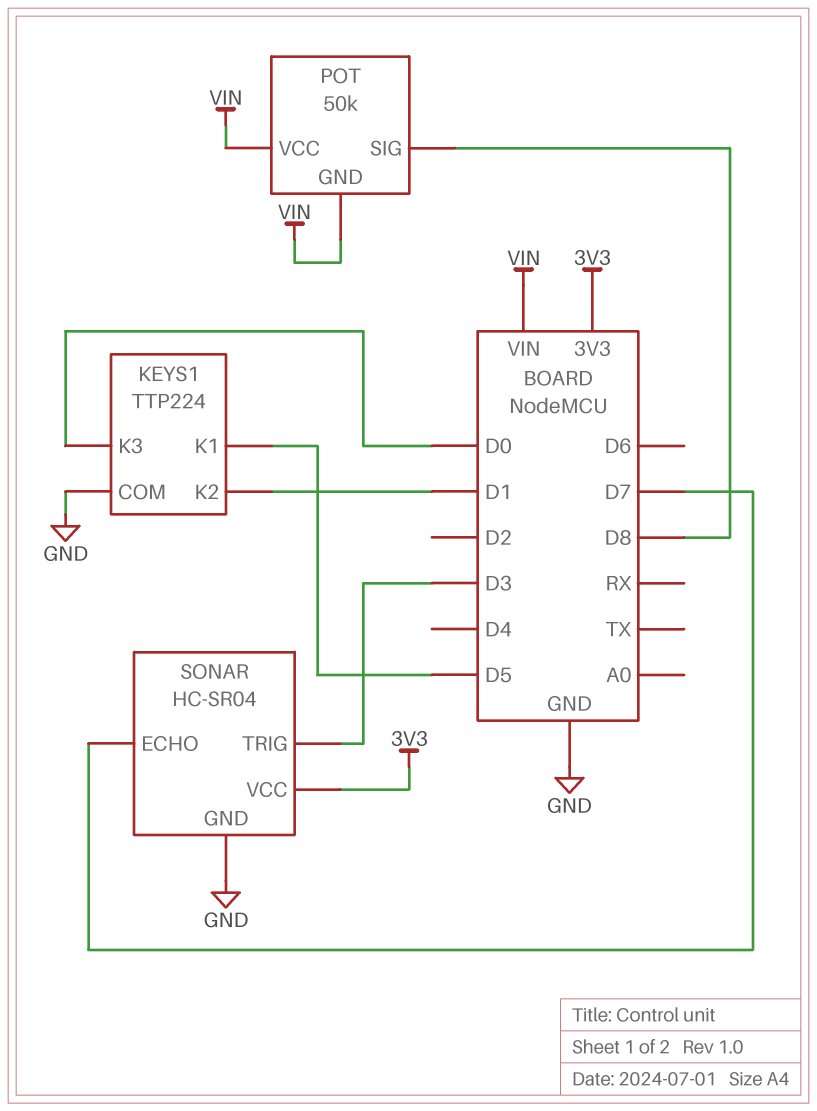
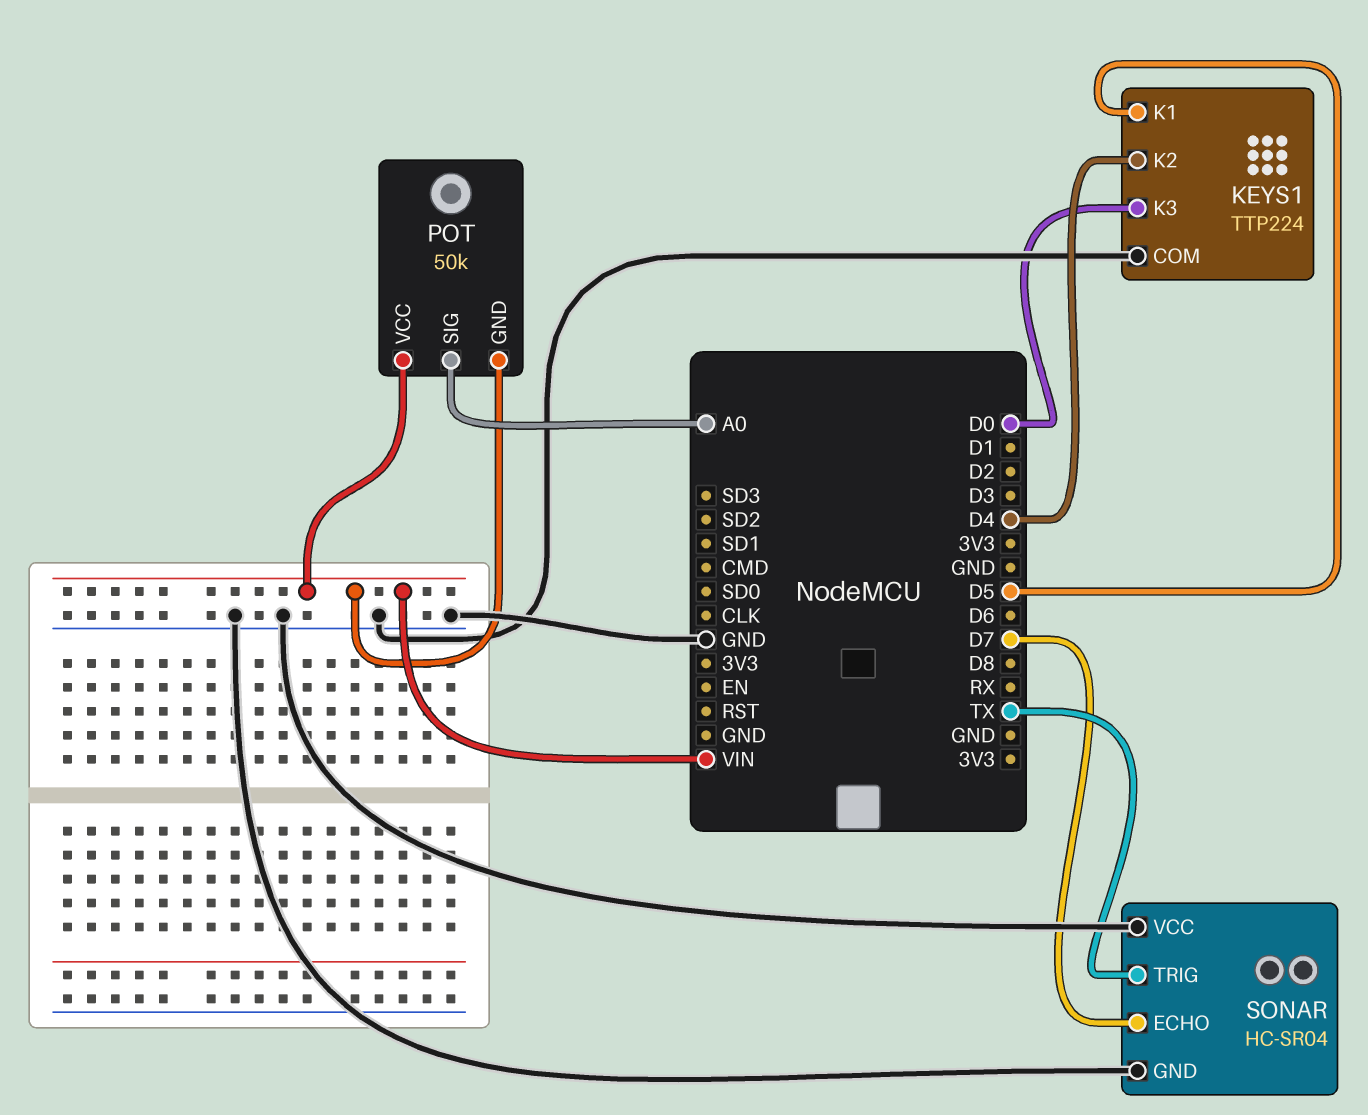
KEYS1 pin K2: D1 -> D4
POT pin SIG: D8 -> A0
SONAR pin TRIG: D3 -> TX
SONAR pin VCC: 3V3 -> GND

